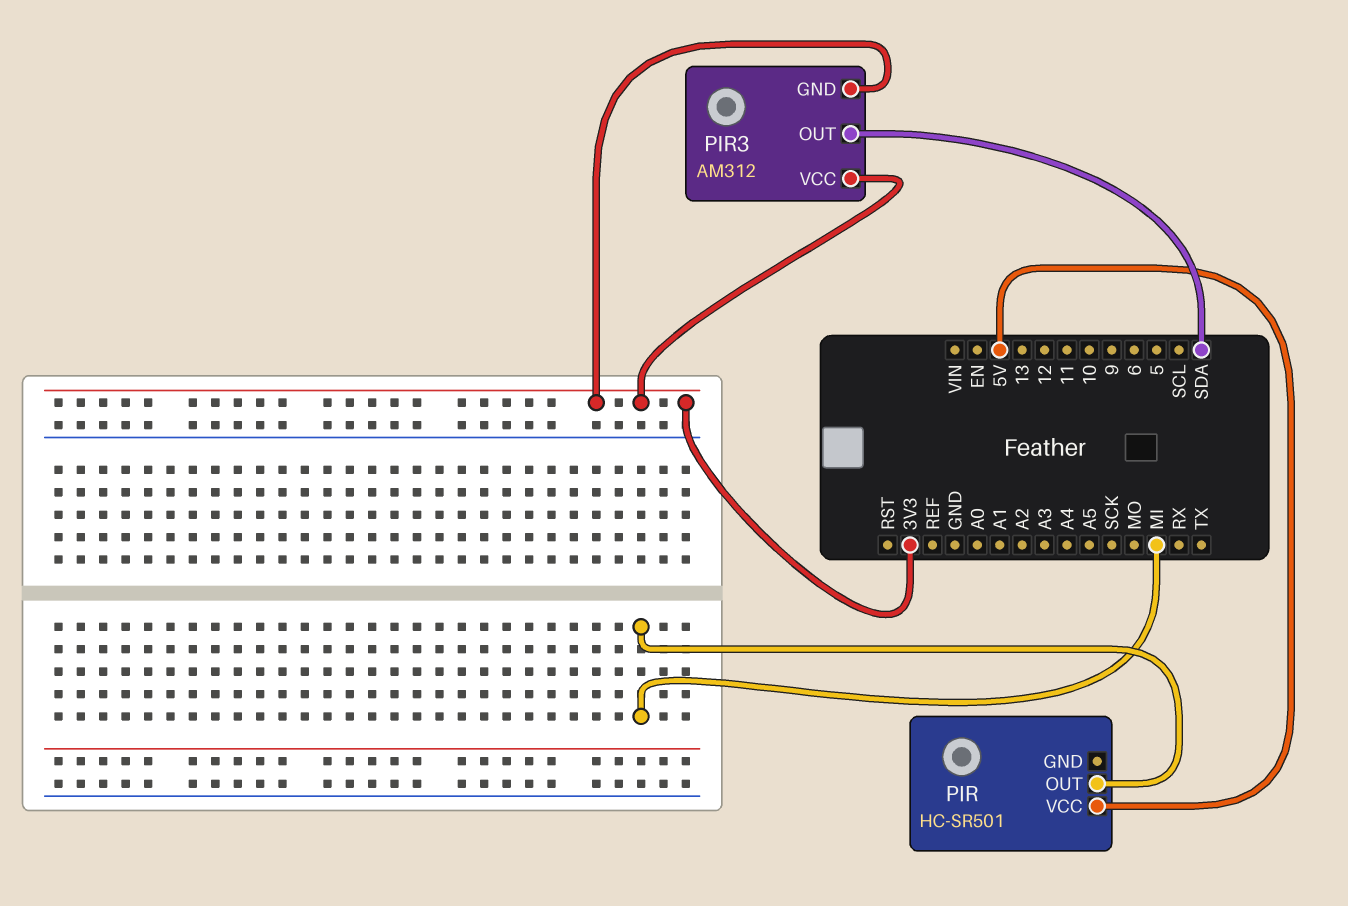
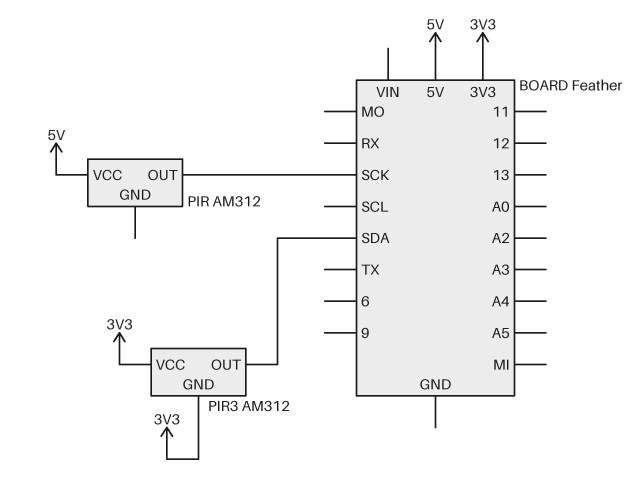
PIR: HC-SR501 -> AM312
PIR pin OUT: MI -> SCK

